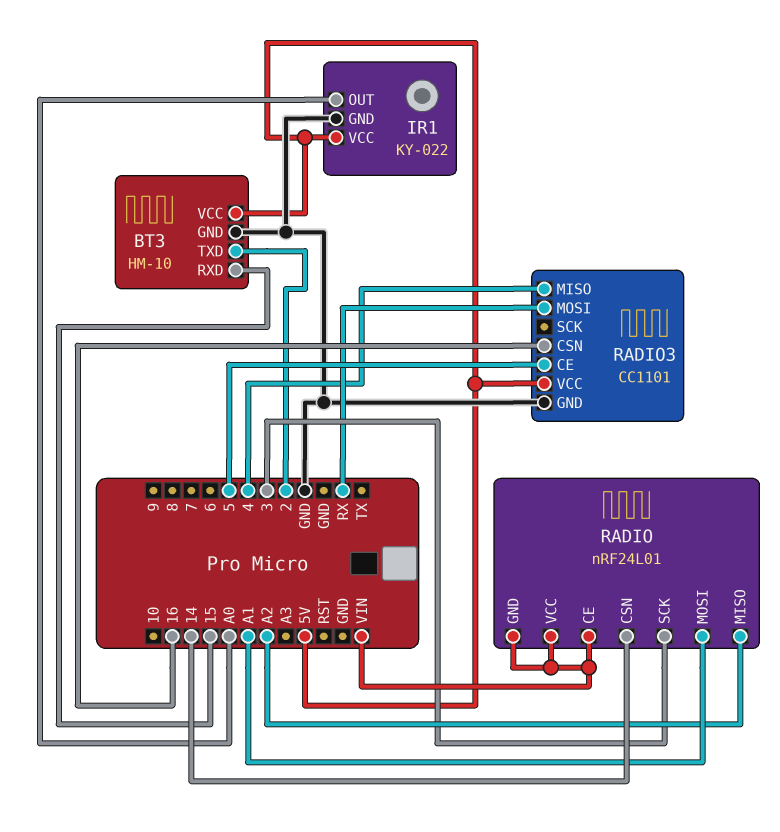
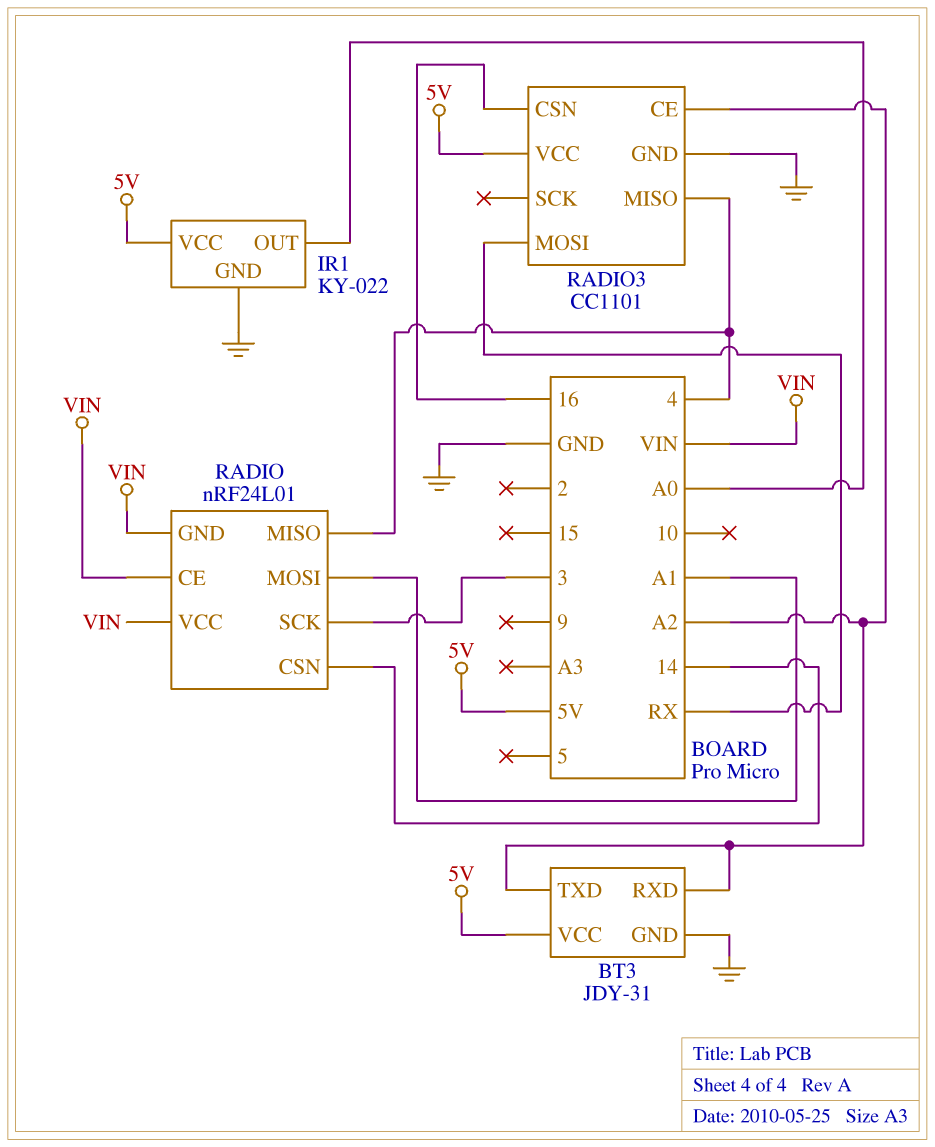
BT3: HM-10 -> JDY-31
BT3 pin RXD: 15 -> A2
BT3 pin TXD: 2 -> A2
RADIO pin MISO: A2 -> 4
RADIO3 pin CE: 5 -> A2

